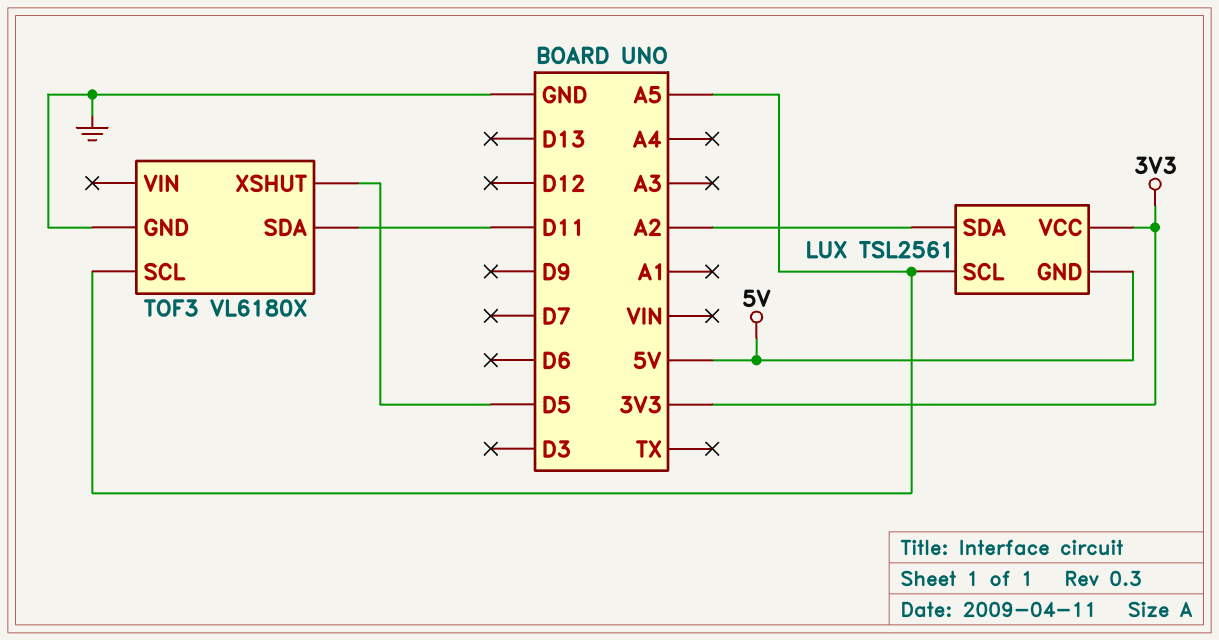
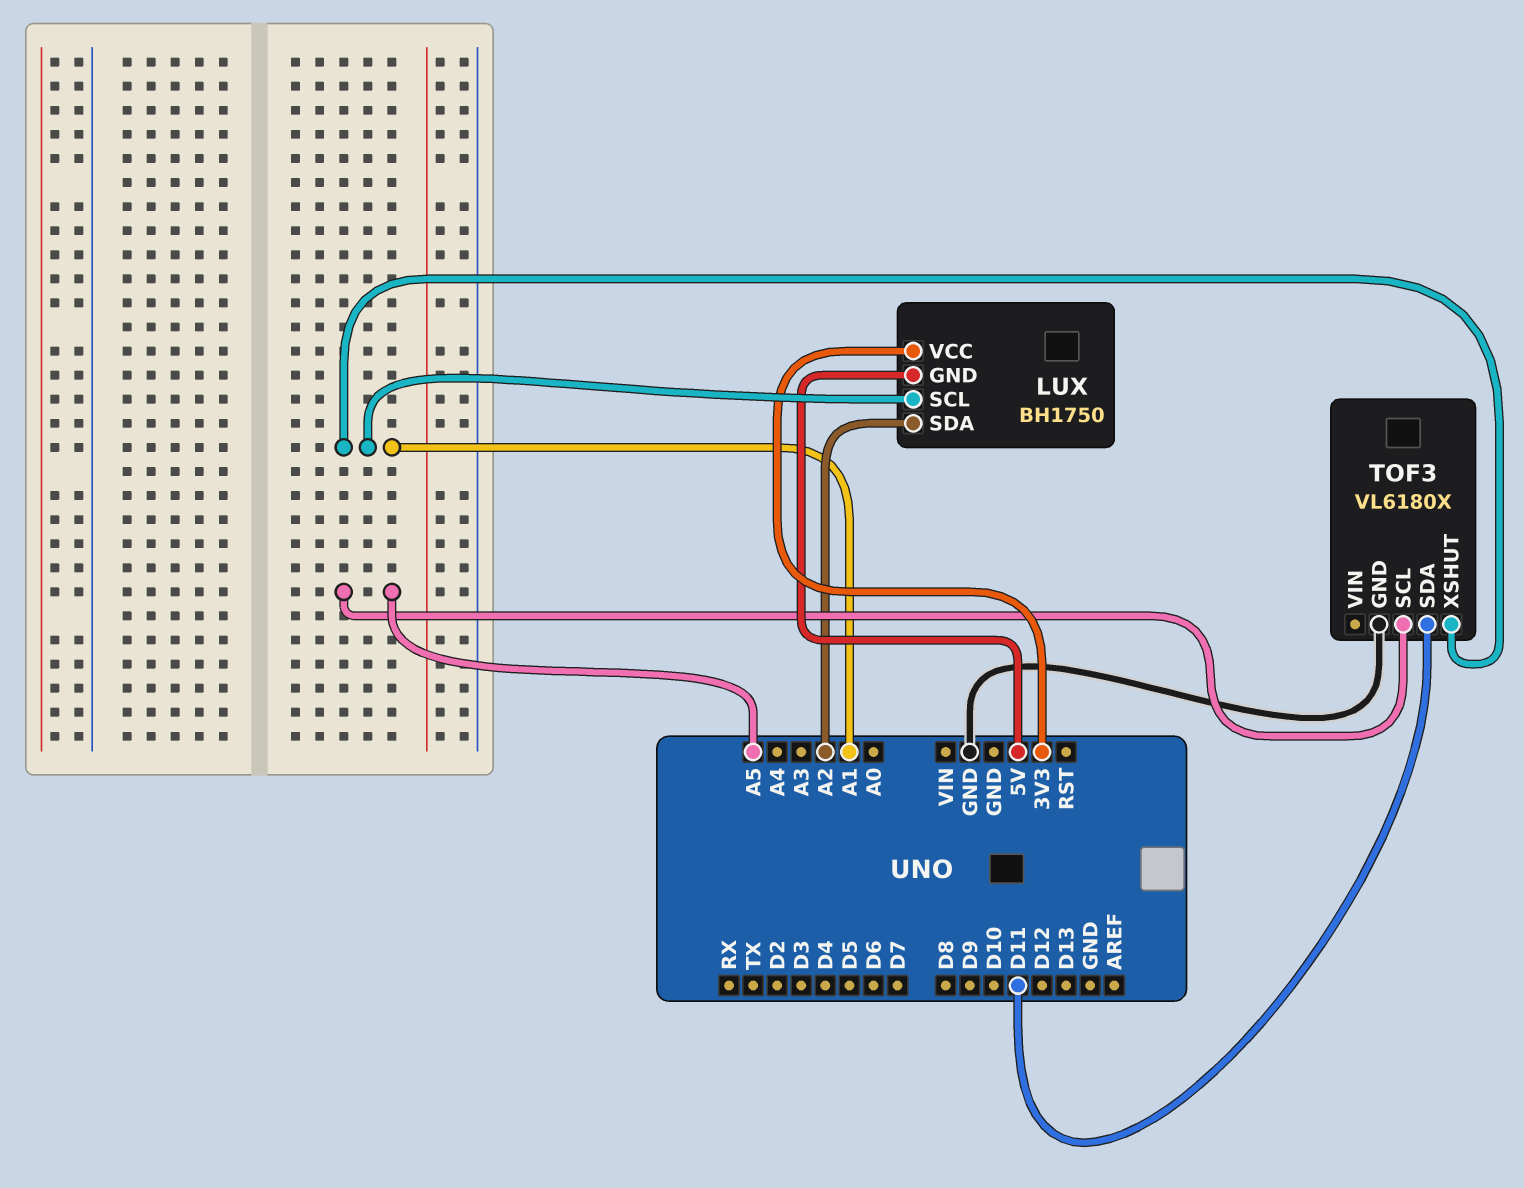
LUX: TSL2561 -> BH1750
LUX pin SCL: A5 -> A1
TOF3 pin XSHUT: D5 -> A1

